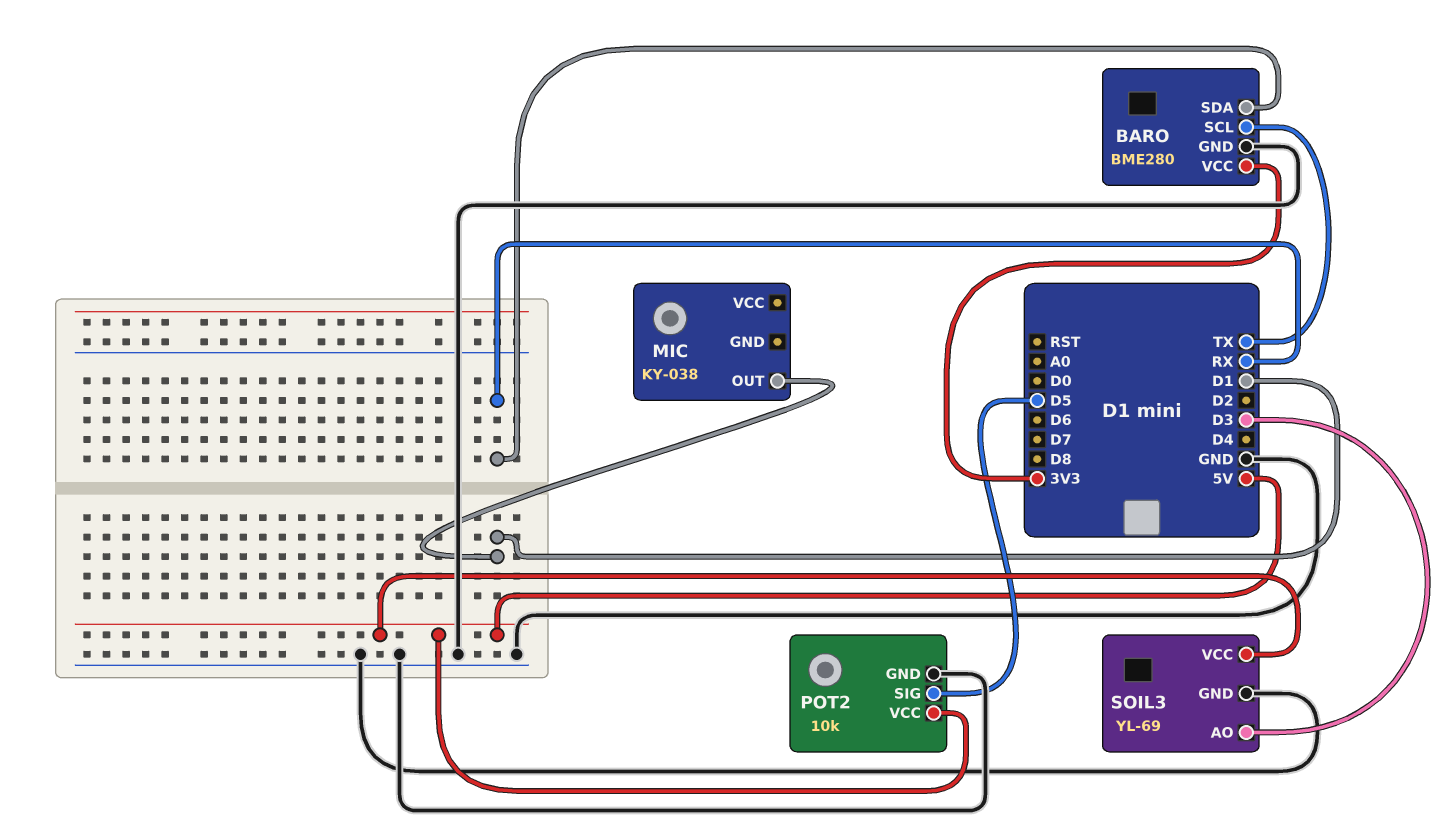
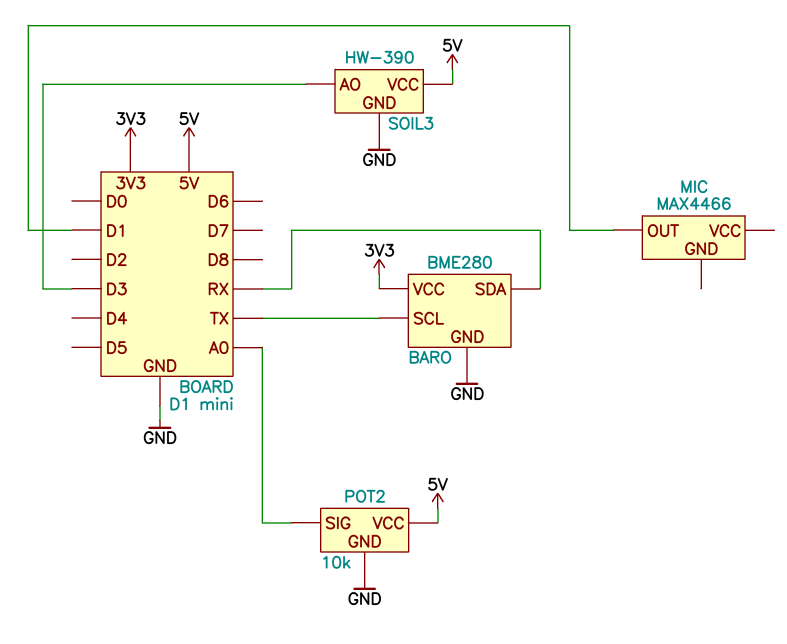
MIC: KY-038 -> MAX4466
POT2 pin SIG: D5 -> A0
SOIL3: YL-69 -> HW-390

